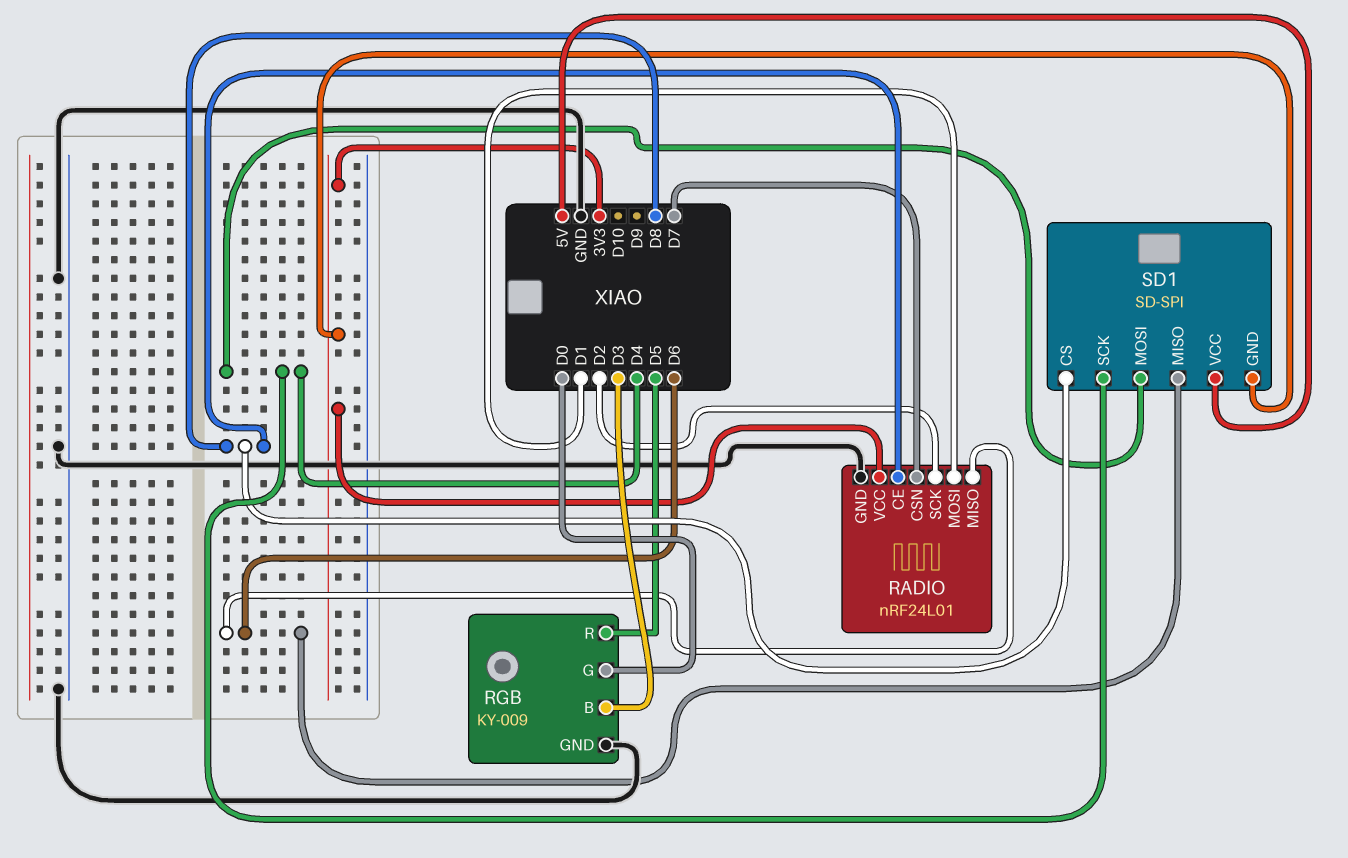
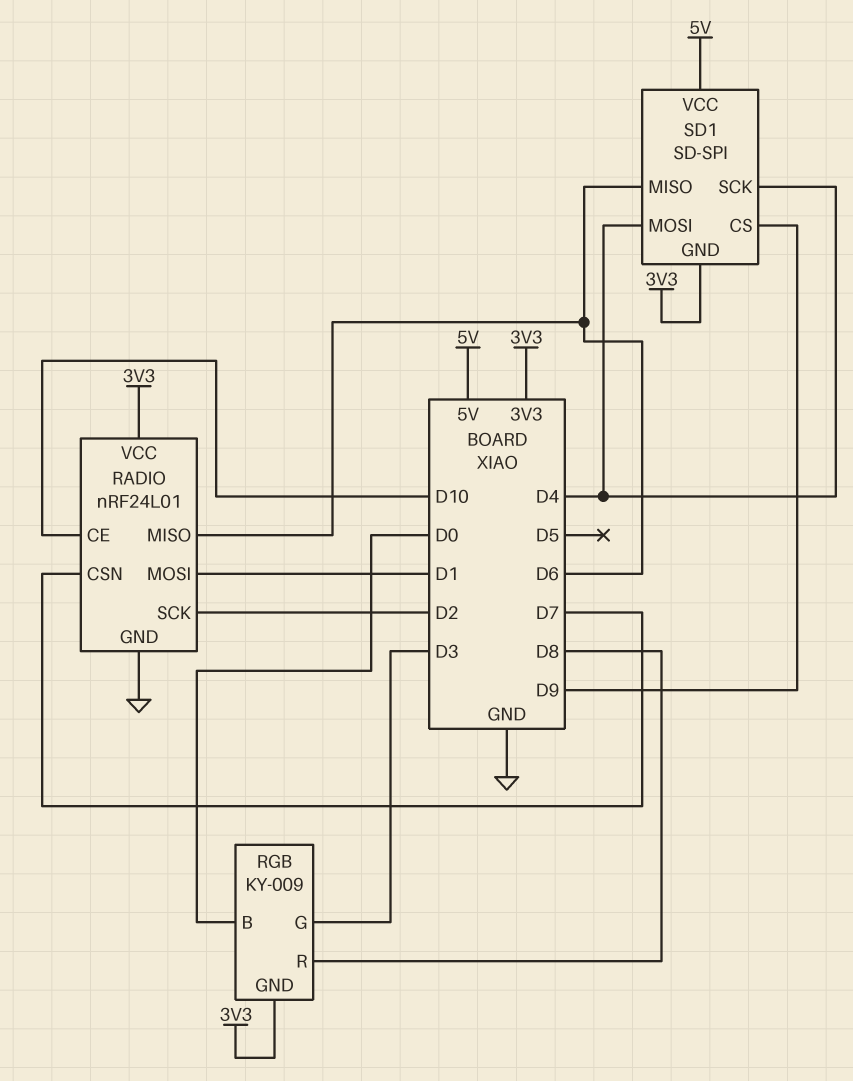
RADIO pin CE: D8 -> D10
RGB pin B: D3 -> D0
RGB pin G: D0 -> D3
RGB pin GND: GND -> 3V3
RGB pin R: D5 -> D8
SD1 pin CS: D8 -> D9

